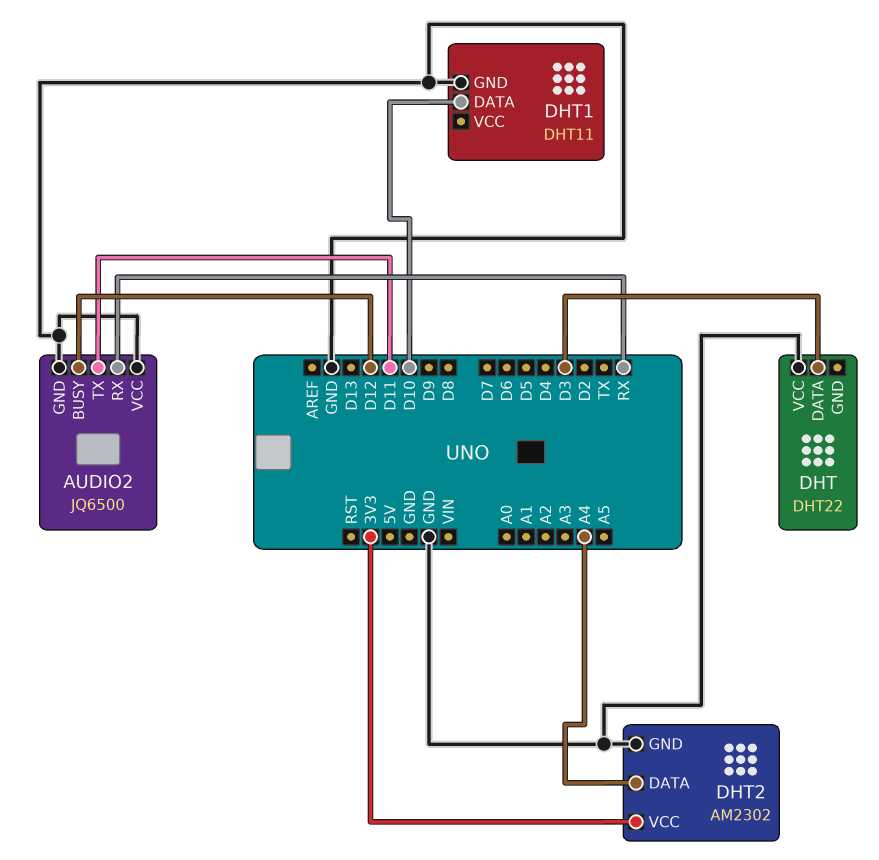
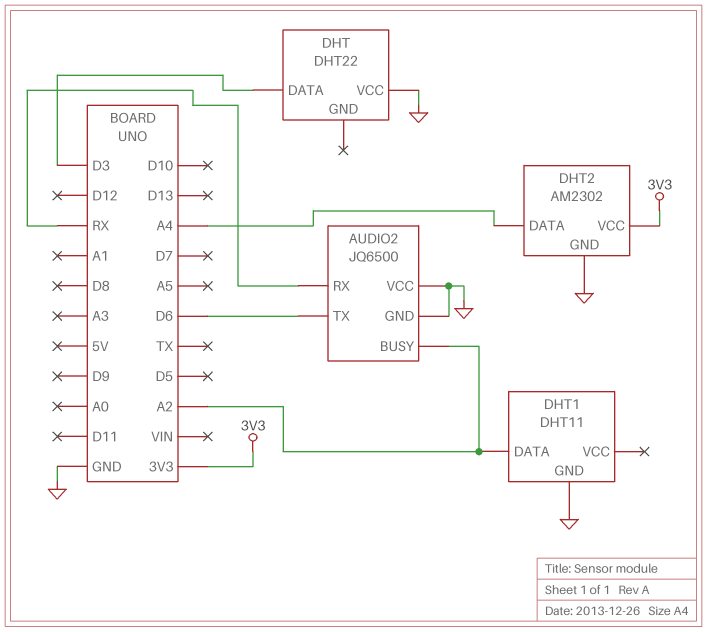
AUDIO2 pin BUSY: D12 -> A2
AUDIO2 pin TX: D11 -> D6
DHT1 pin DATA: D10 -> A2

